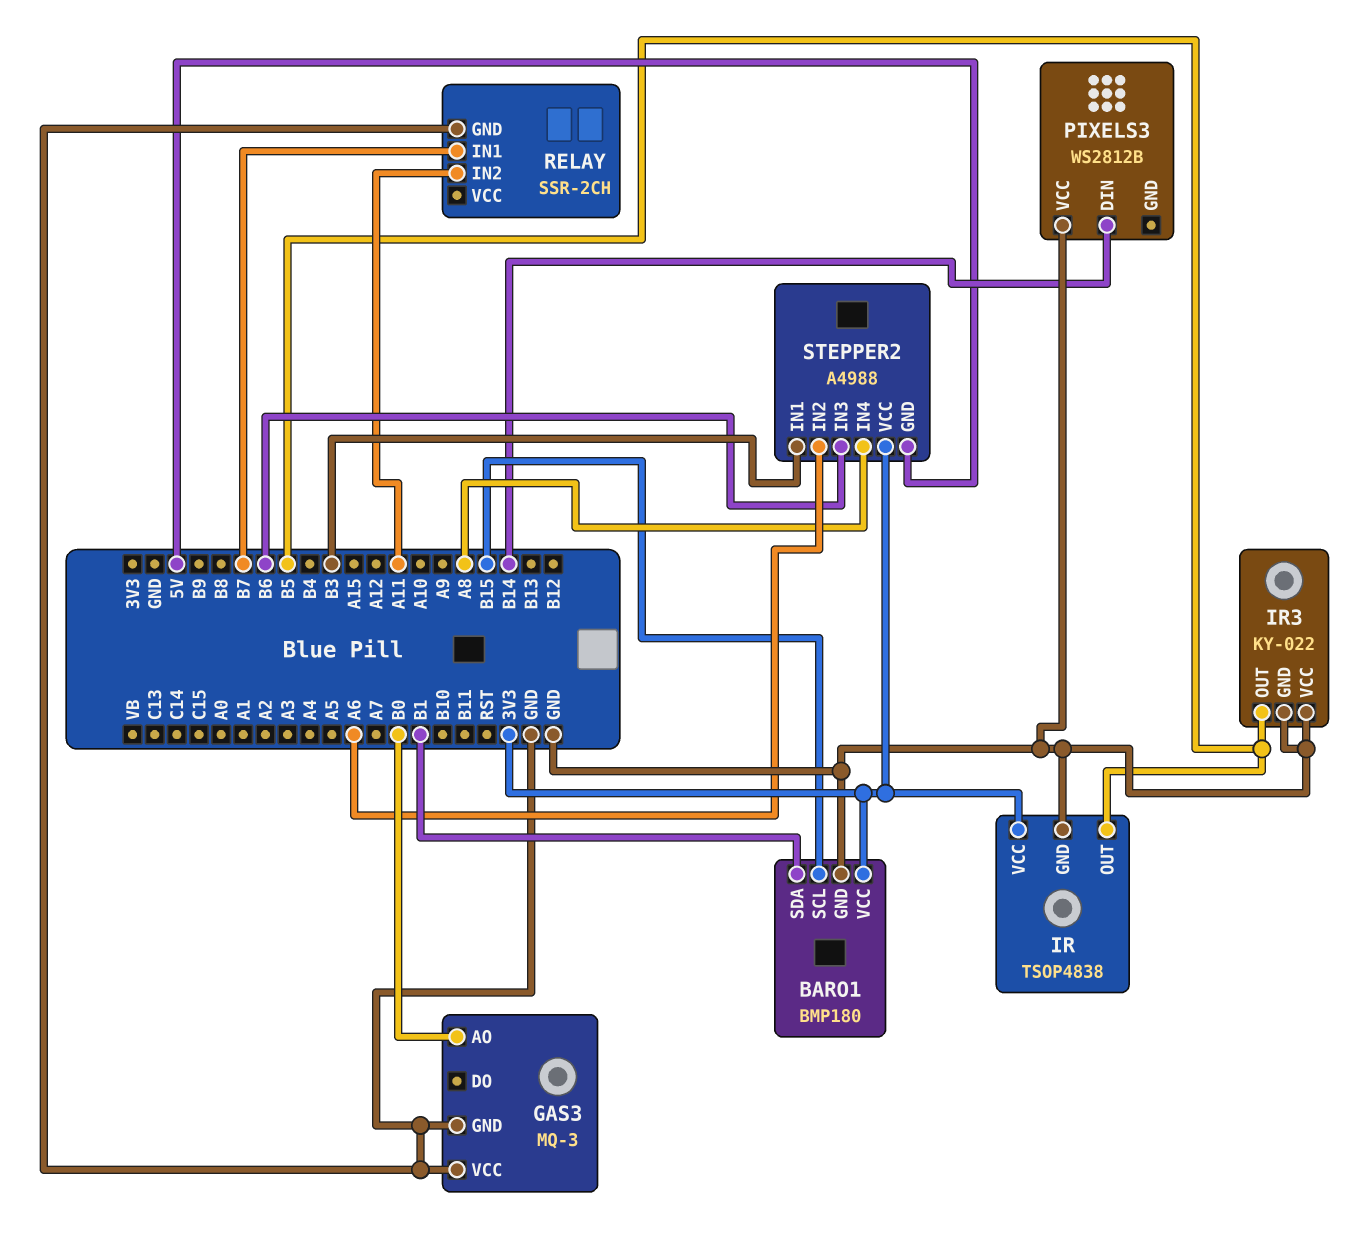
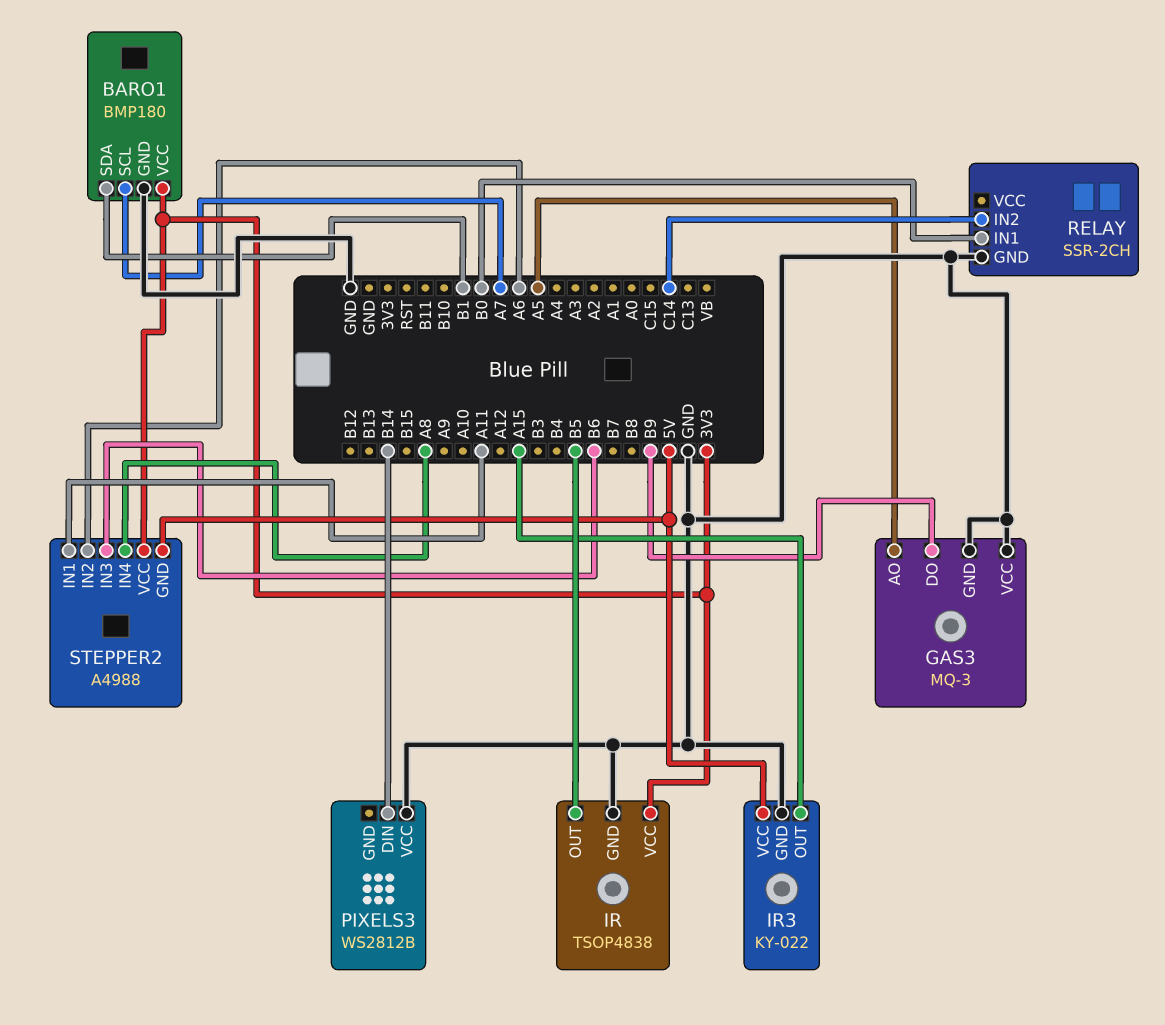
BARO1 pin SCL: B15 -> A7
GAS3 pin AO: B0 -> A5
GAS3 pin DO: none -> B9
IR3 pin OUT: B5 -> A15
IR3 pin VCC: GND -> 5V
RELAY pin IN1: B7 -> B0
RELAY pin IN2: A11 -> C14
STEPPER2 pin IN1: B3 -> A11

